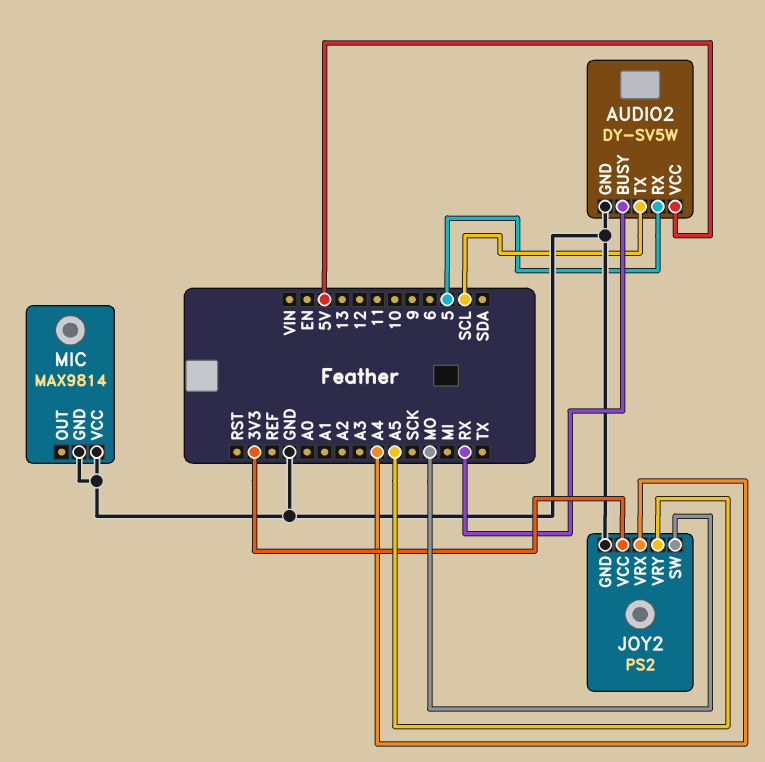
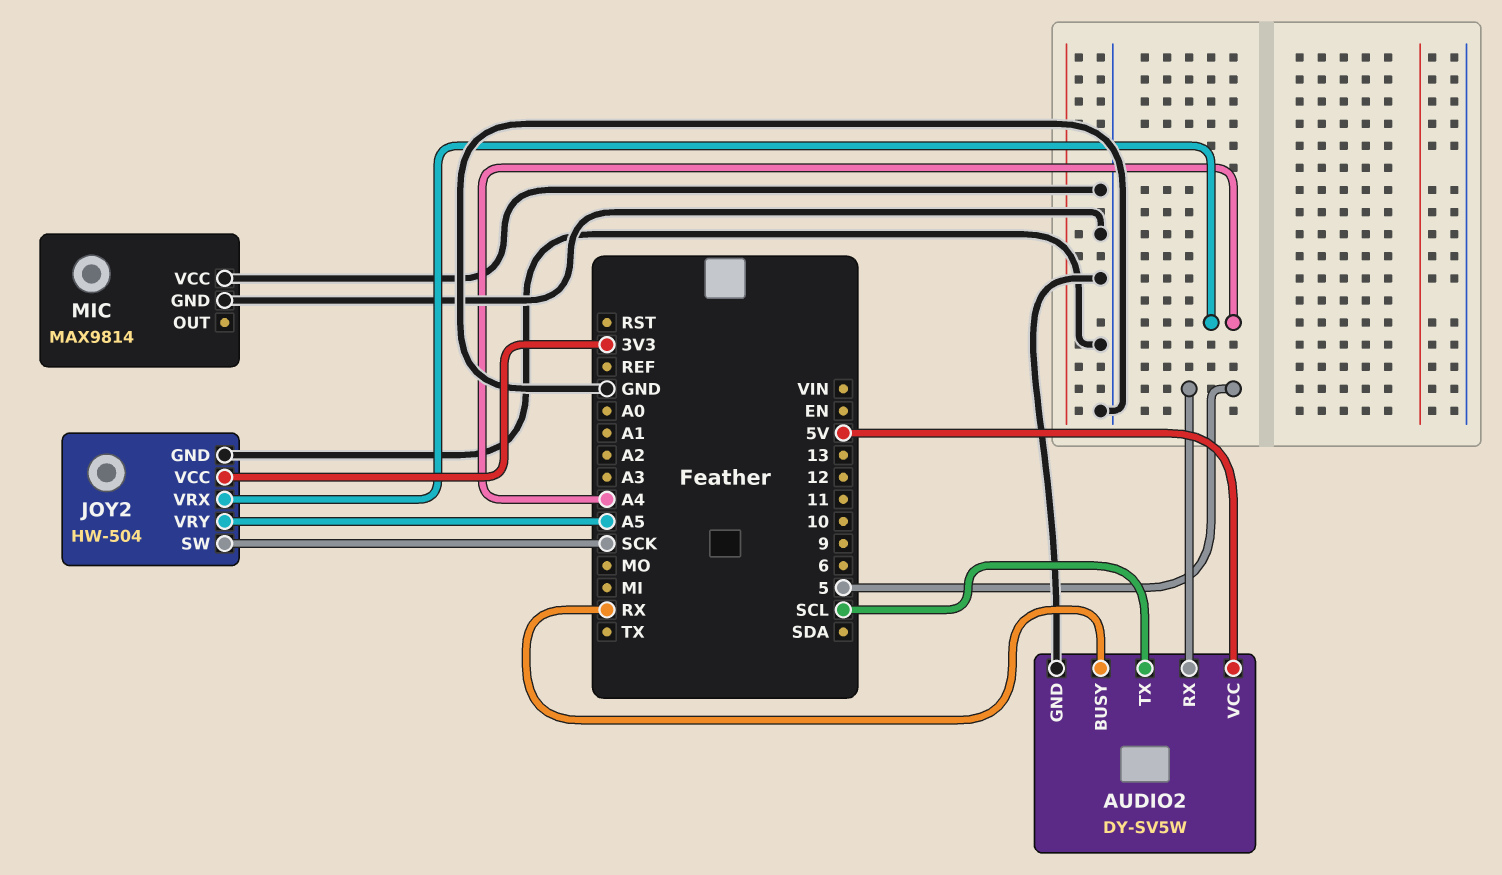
JOY2: PS2 -> HW-504
JOY2 pin SW: MO -> SCK

